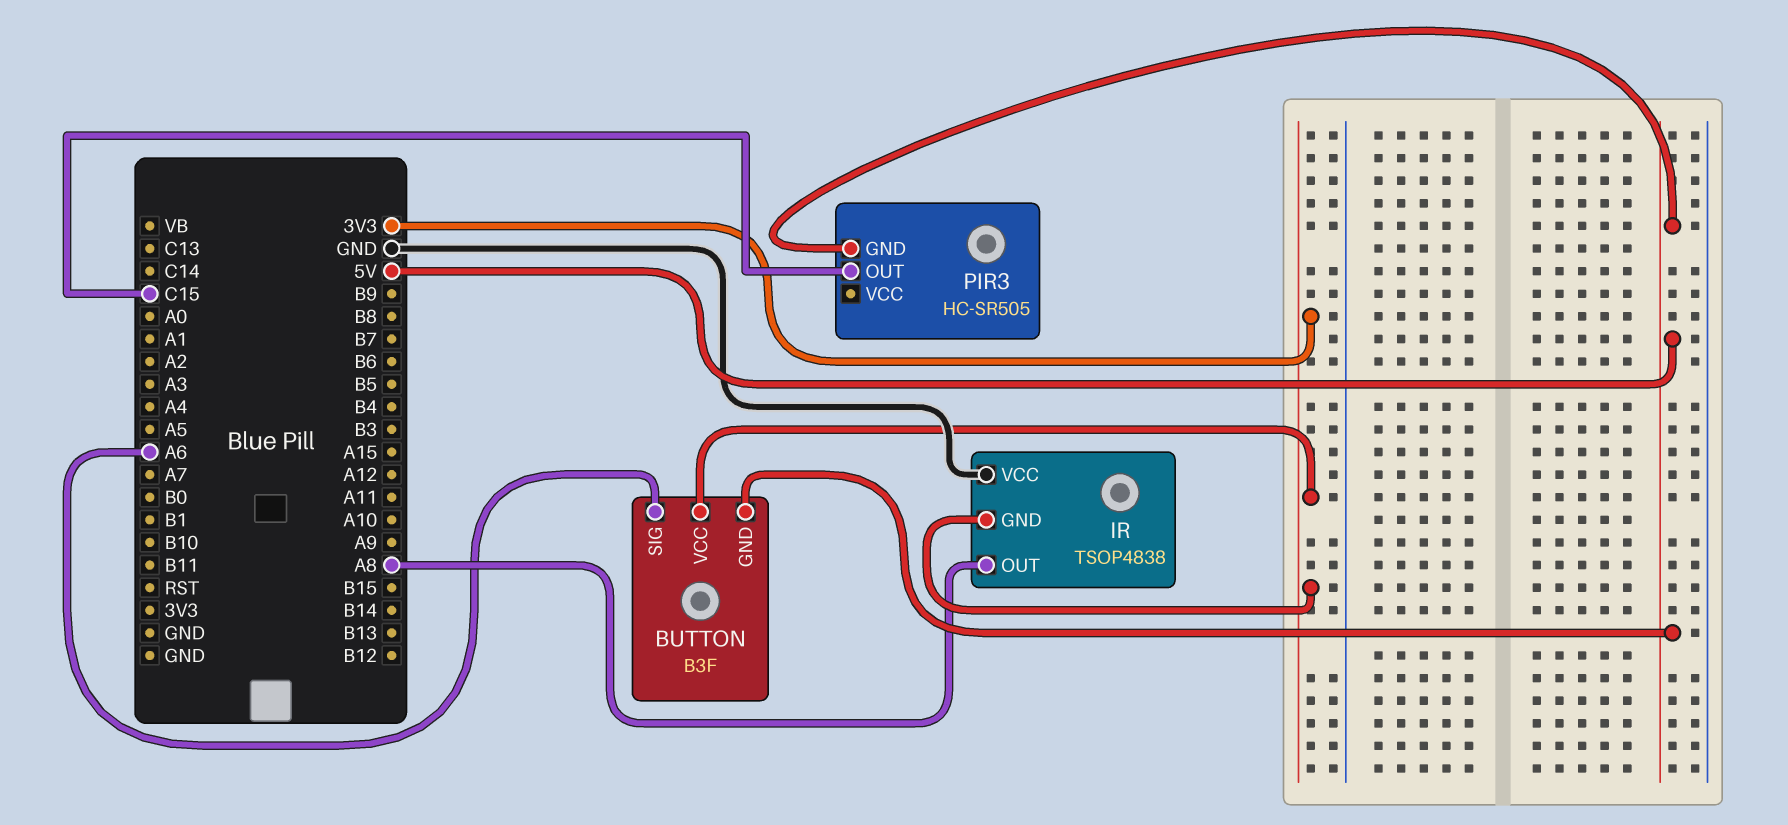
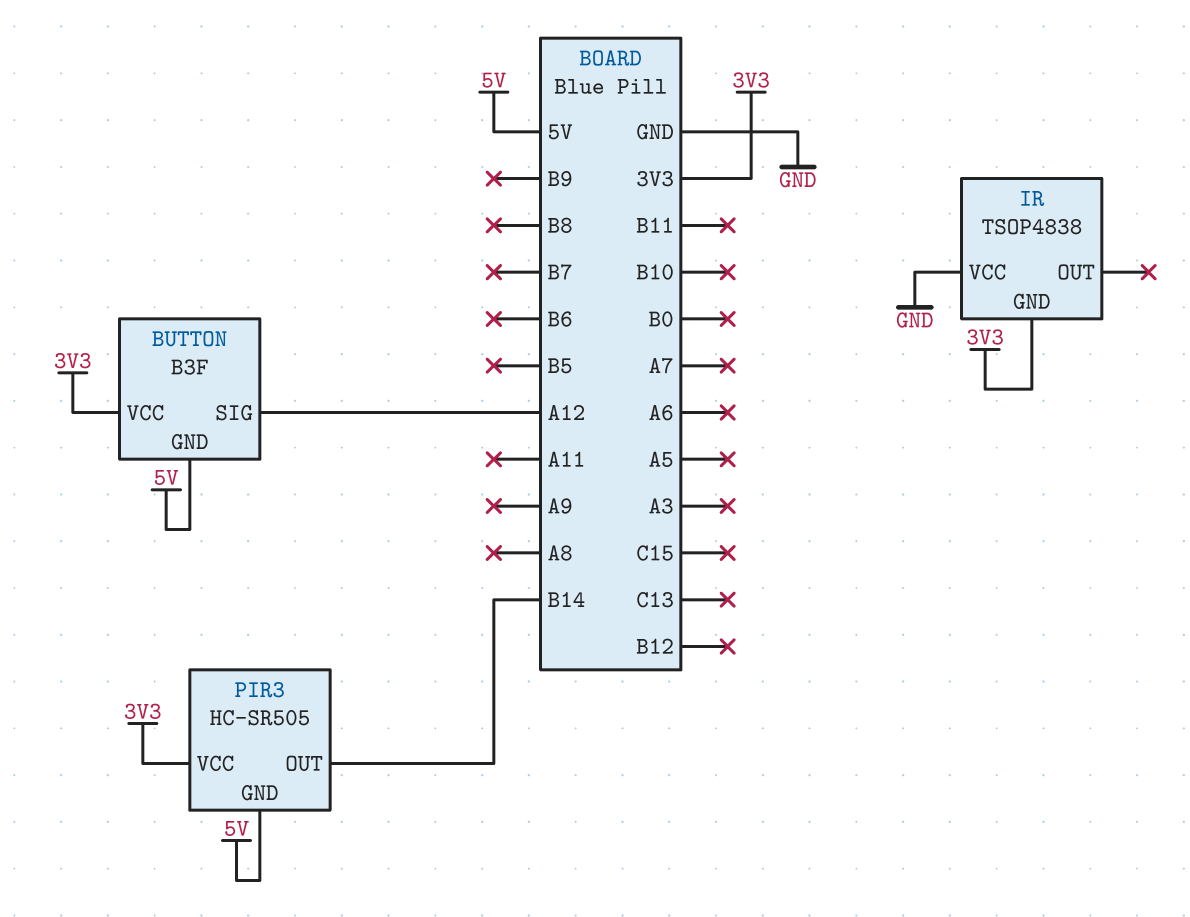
BUTTON pin SIG: A6 -> A12
IR pin OUT: A8 -> none
PIR3 pin OUT: C15 -> B14
PIR3 pin VCC: none -> 3V3

